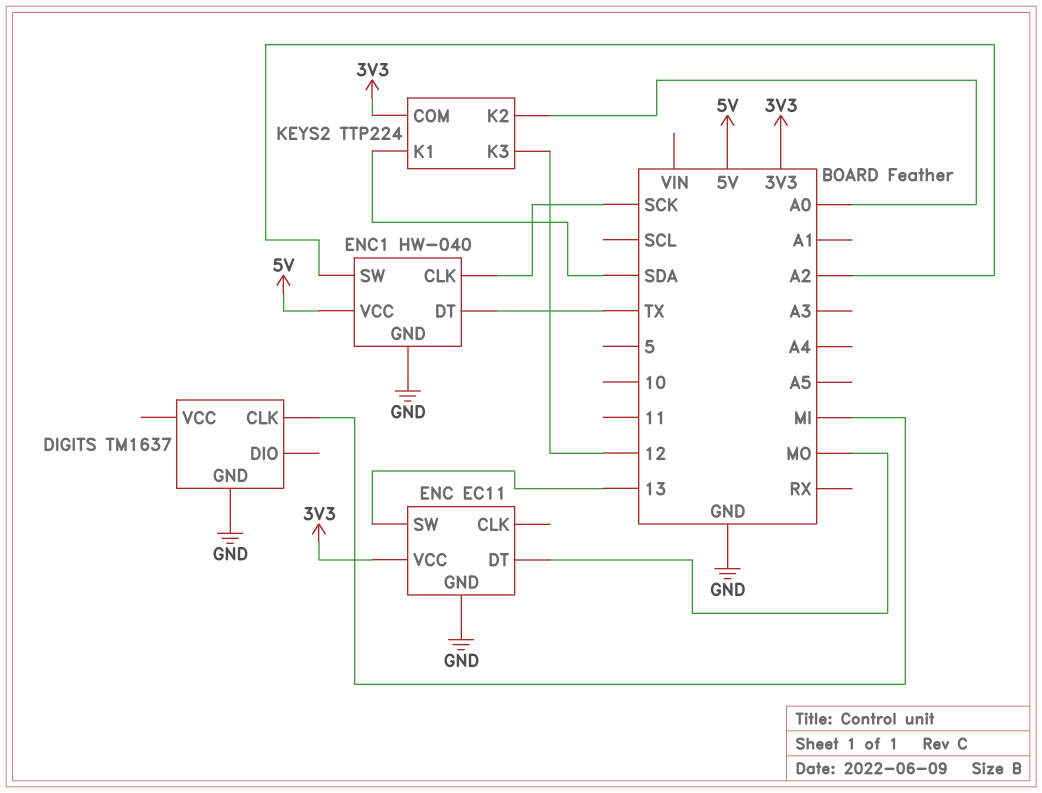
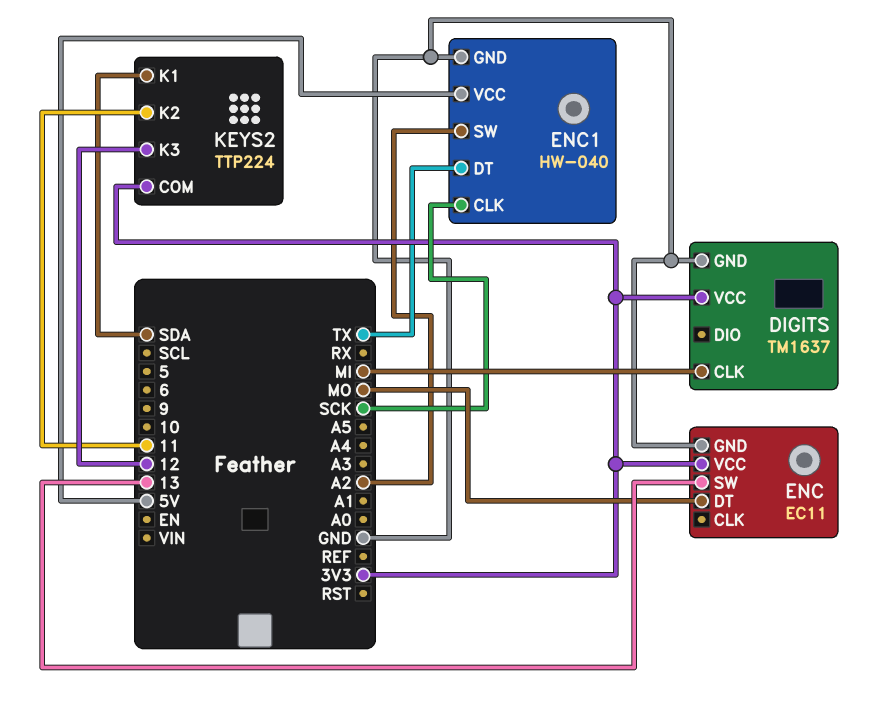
DIGITS pin VCC: none -> 3V3
KEYS2 pin K2: A0 -> 11

